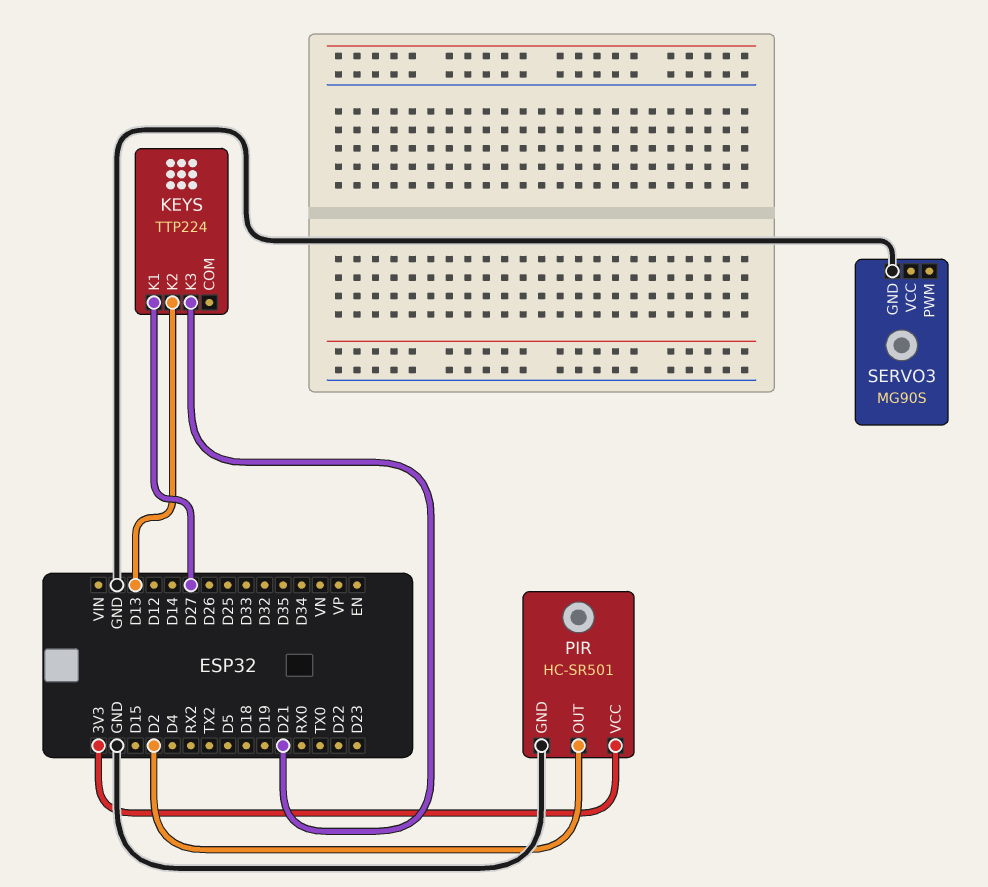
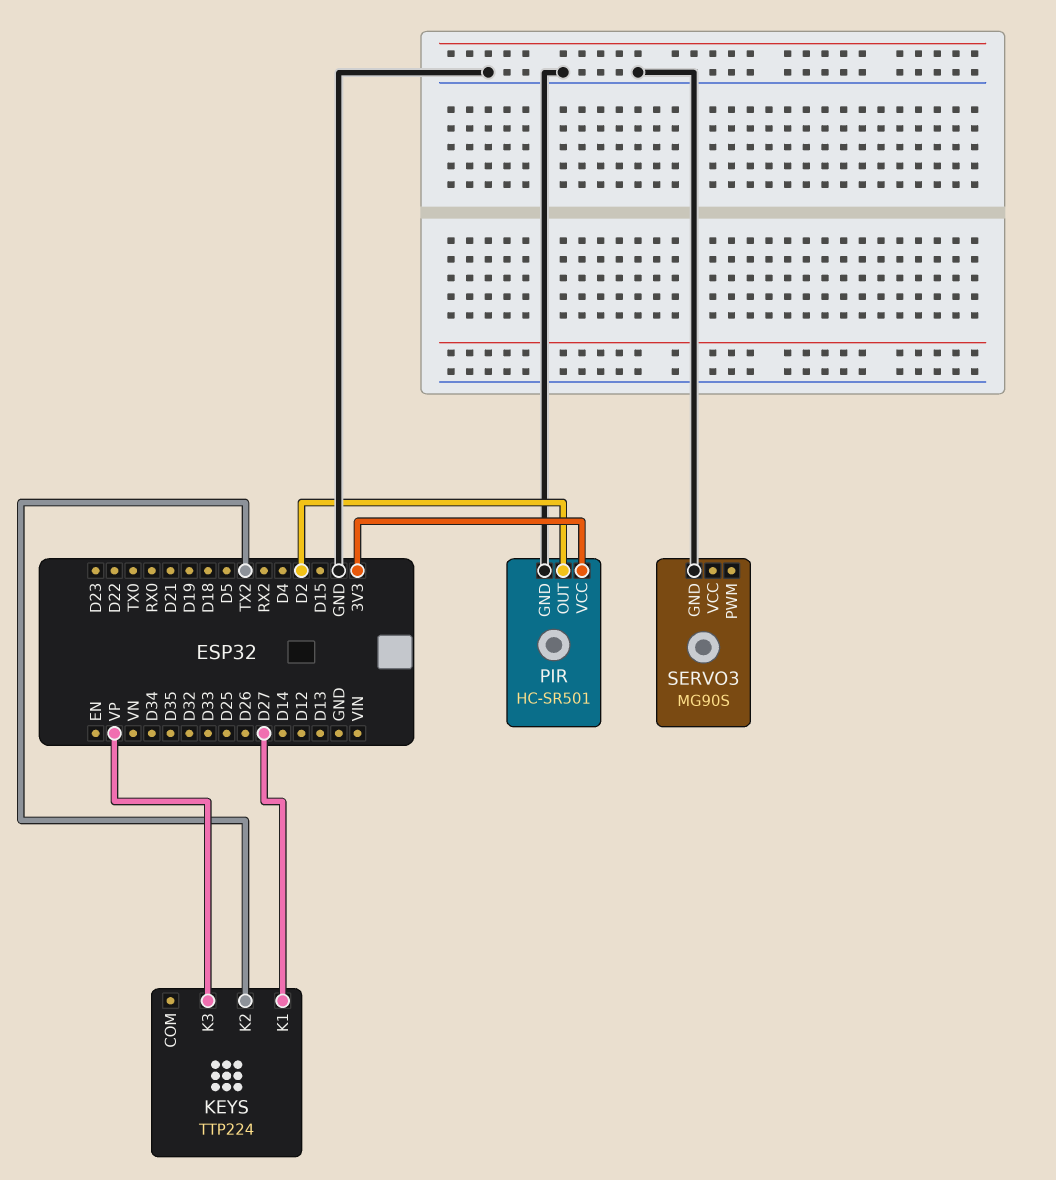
KEYS pin K2: D13 -> TX2
KEYS pin K3: D21 -> VP

